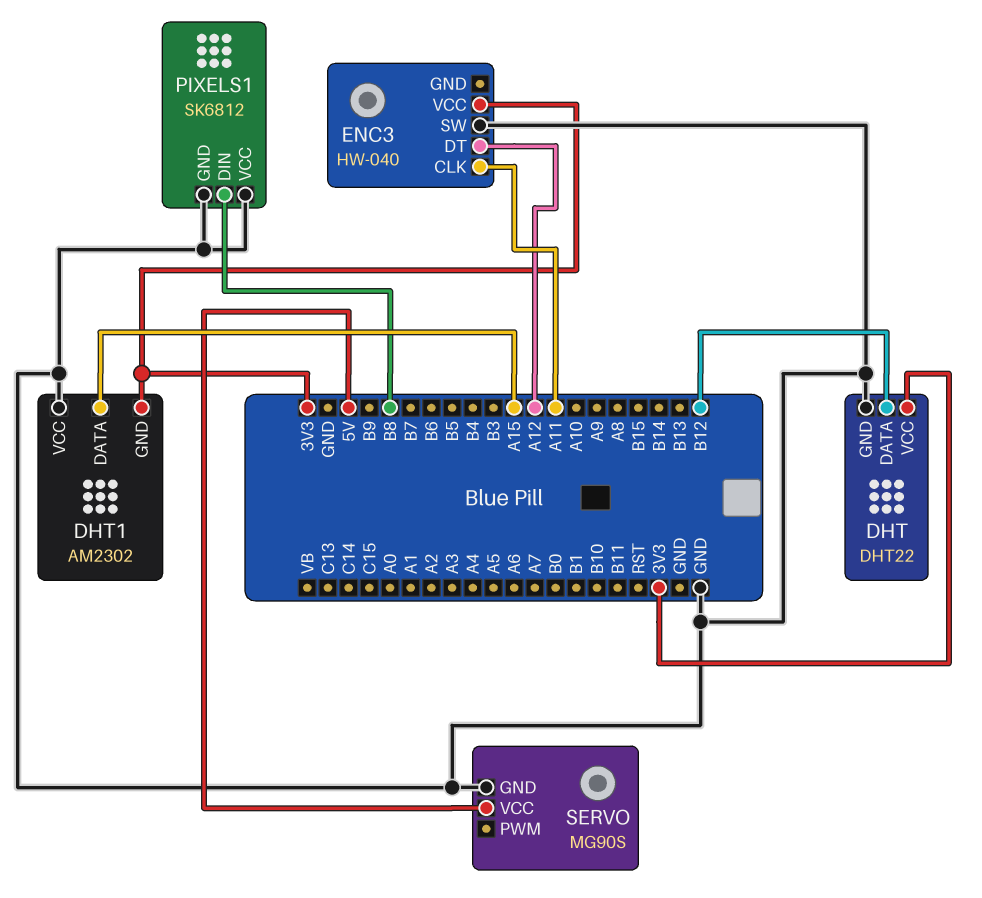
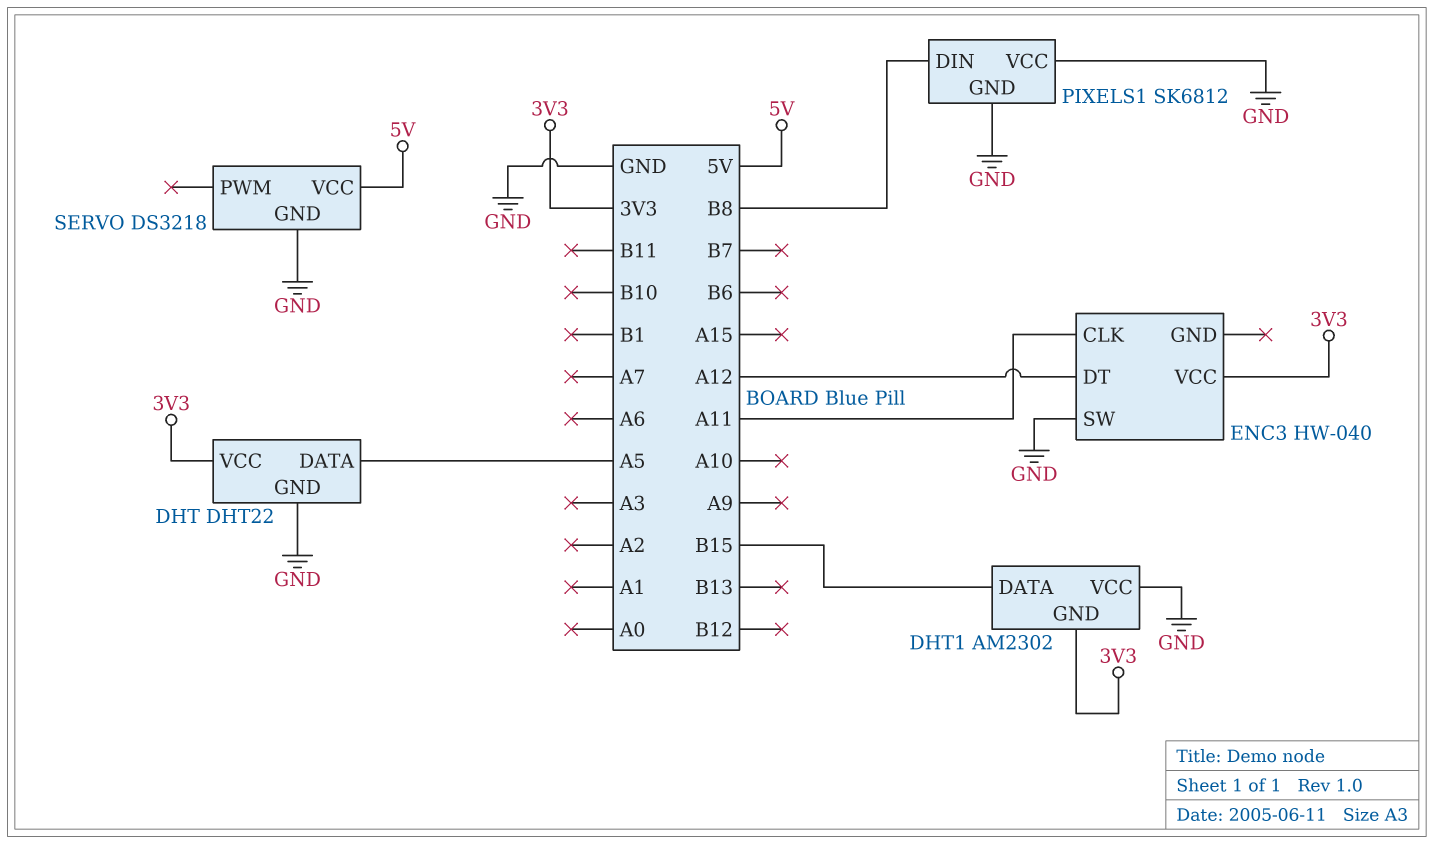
DHT pin DATA: B12 -> A5
DHT1 pin DATA: A15 -> B15
SERVO: MG90S -> DS3218

